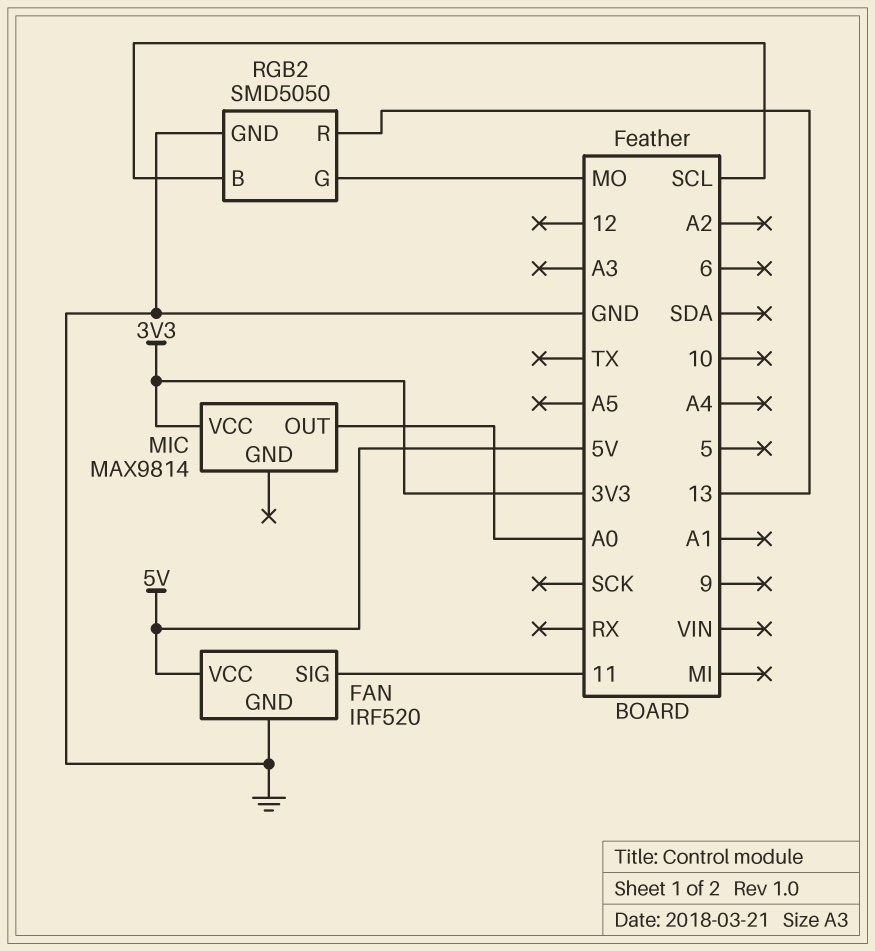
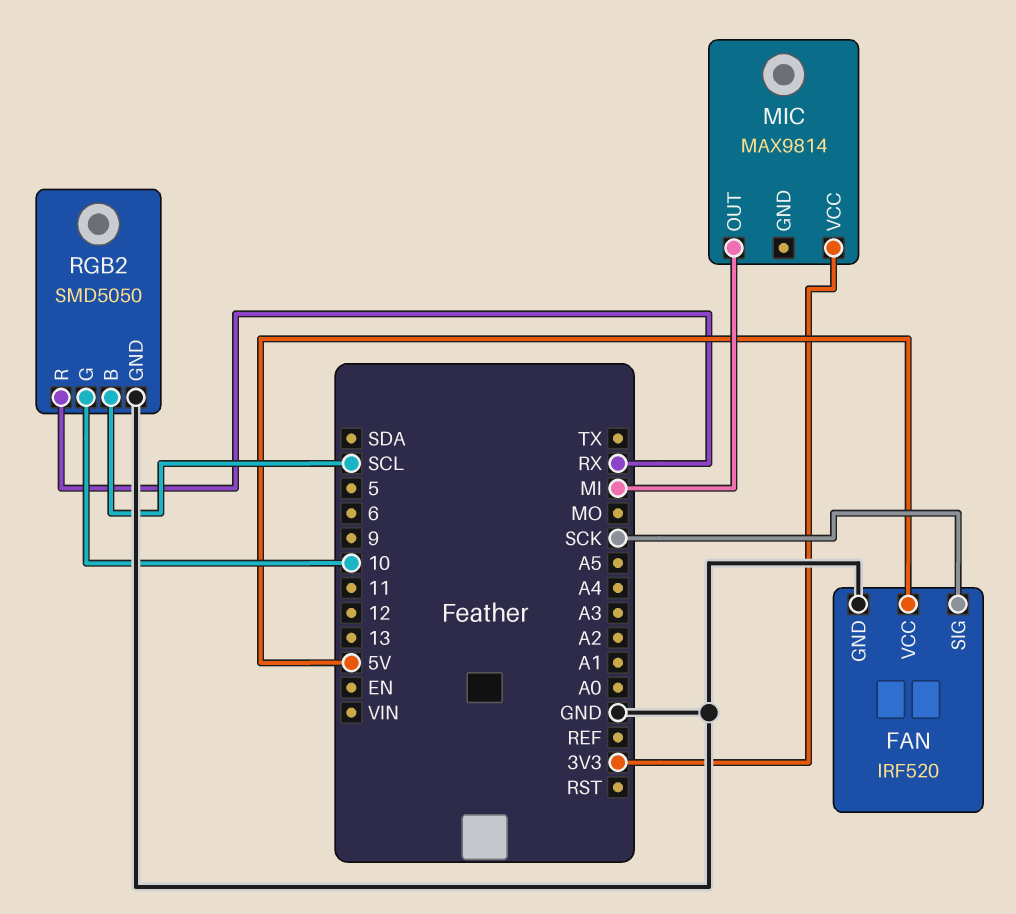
FAN pin SIG: 11 -> SCK
MIC pin OUT: A0 -> MI
RGB2 pin G: MO -> 10
RGB2 pin R: 13 -> RX

